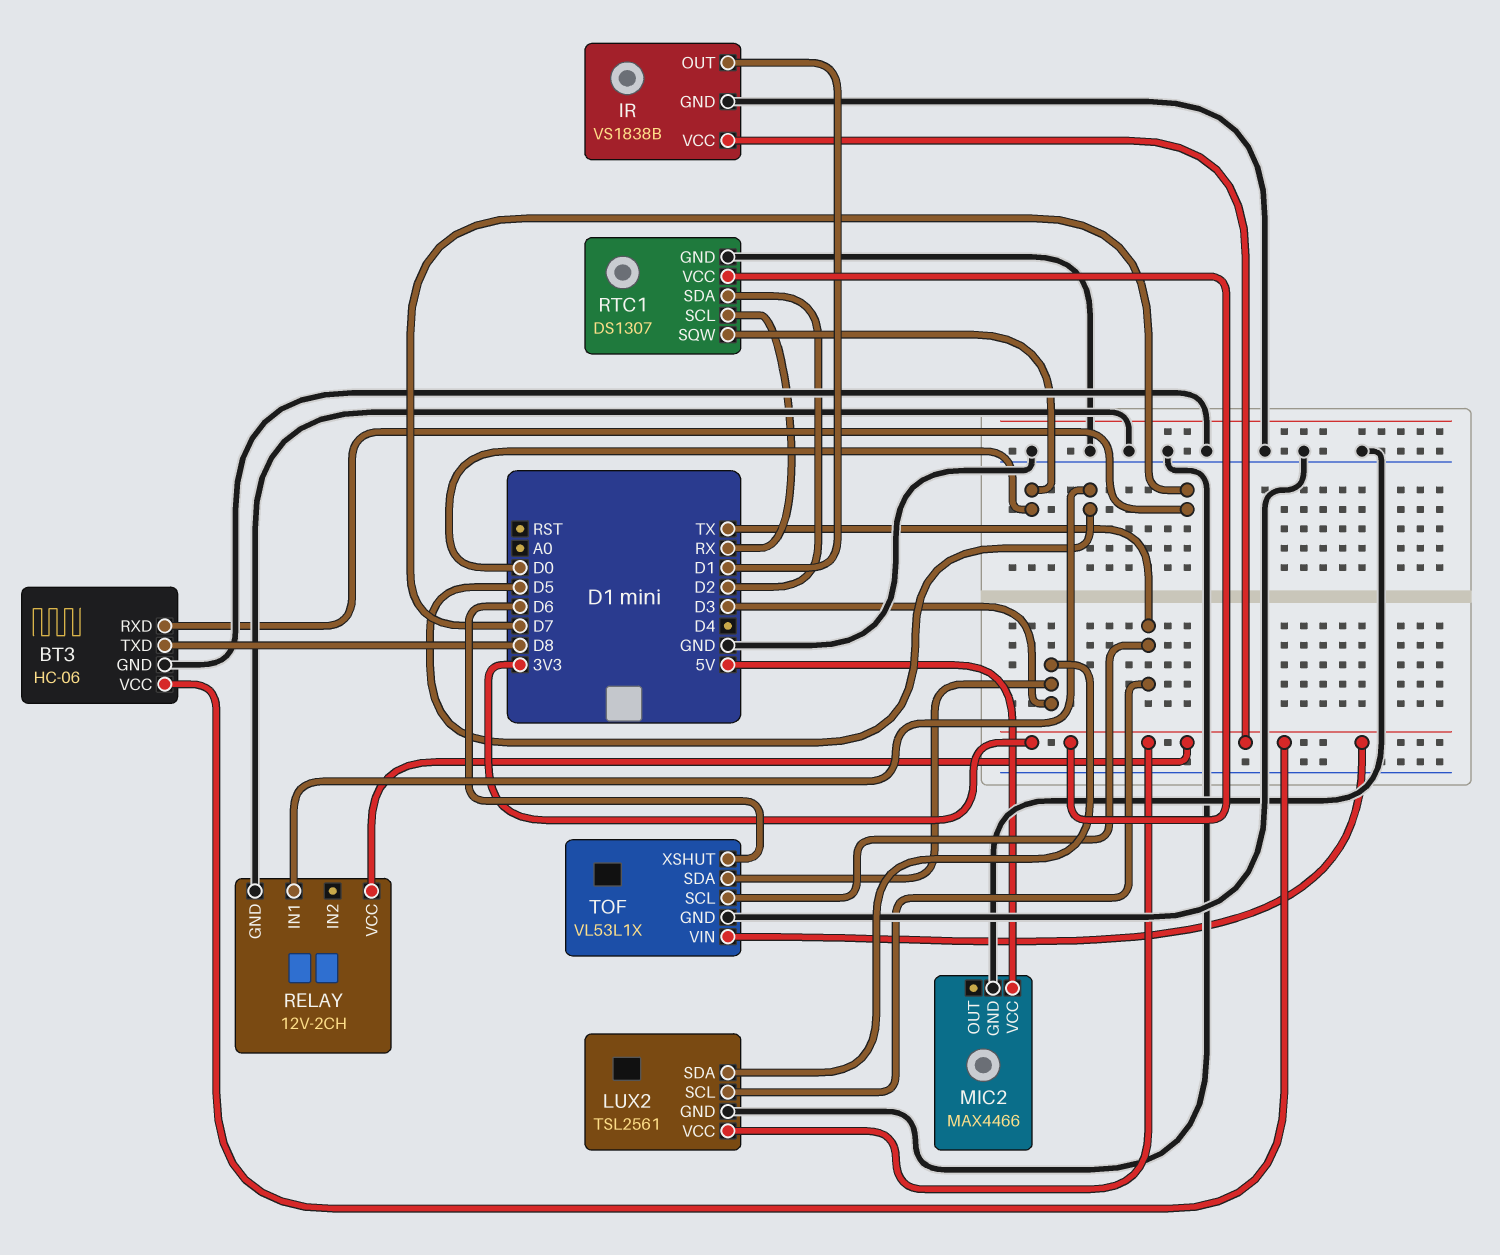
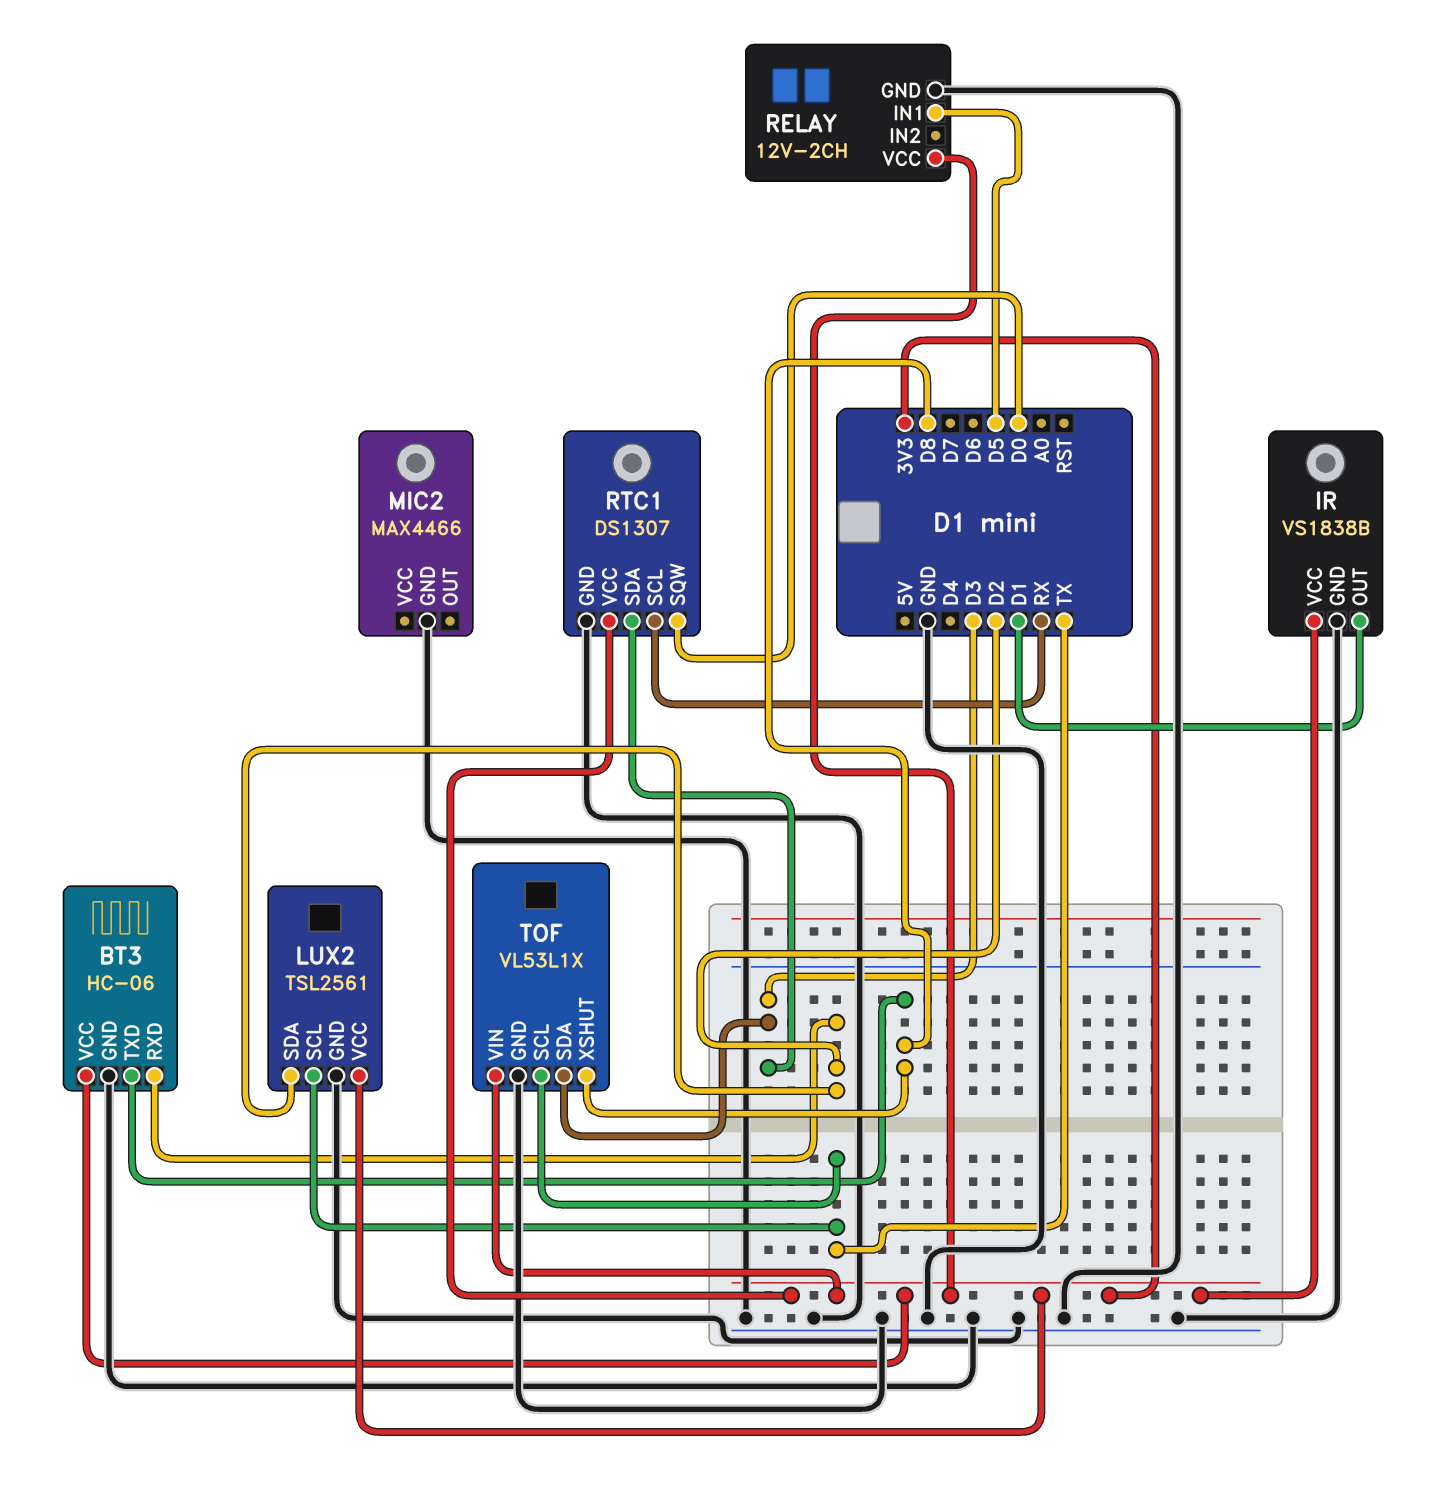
BT3 pin RXD: D7 -> D2
LUX2 pin SDA: D3 -> D2
MIC2 pin VCC: 5V -> none
RTC1 pin SDA: D2 -> D3
TOF pin XSHUT: D6 -> D8

